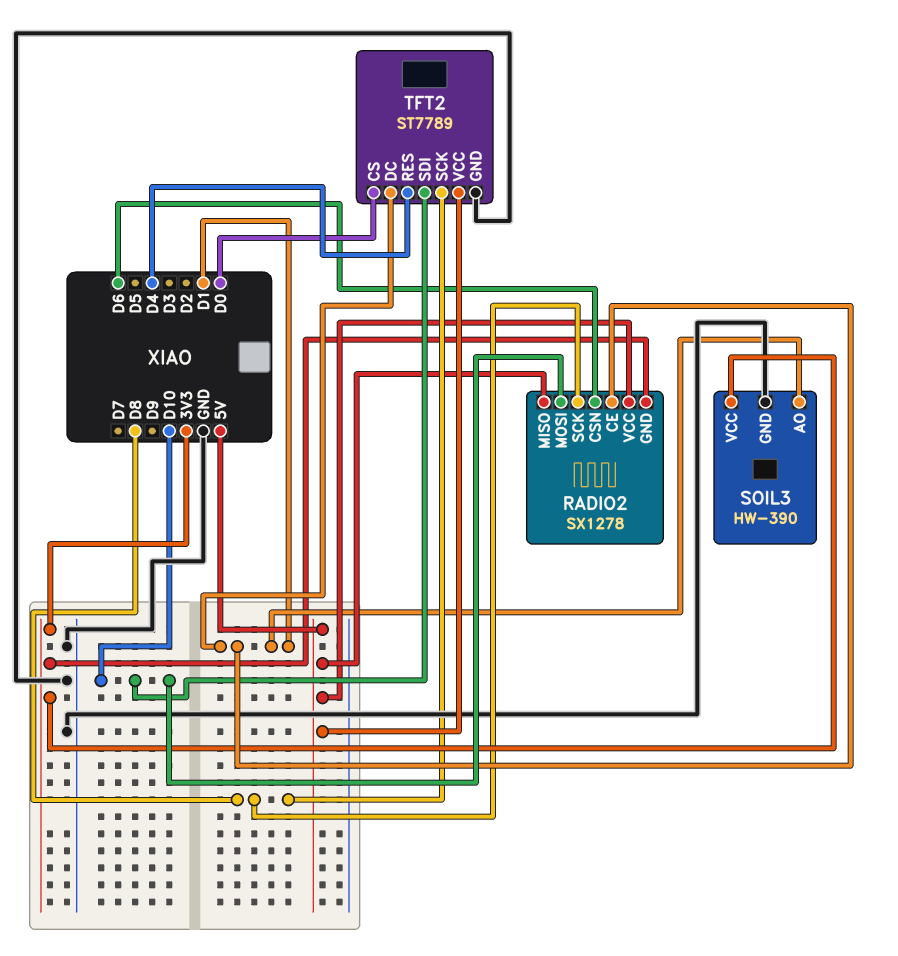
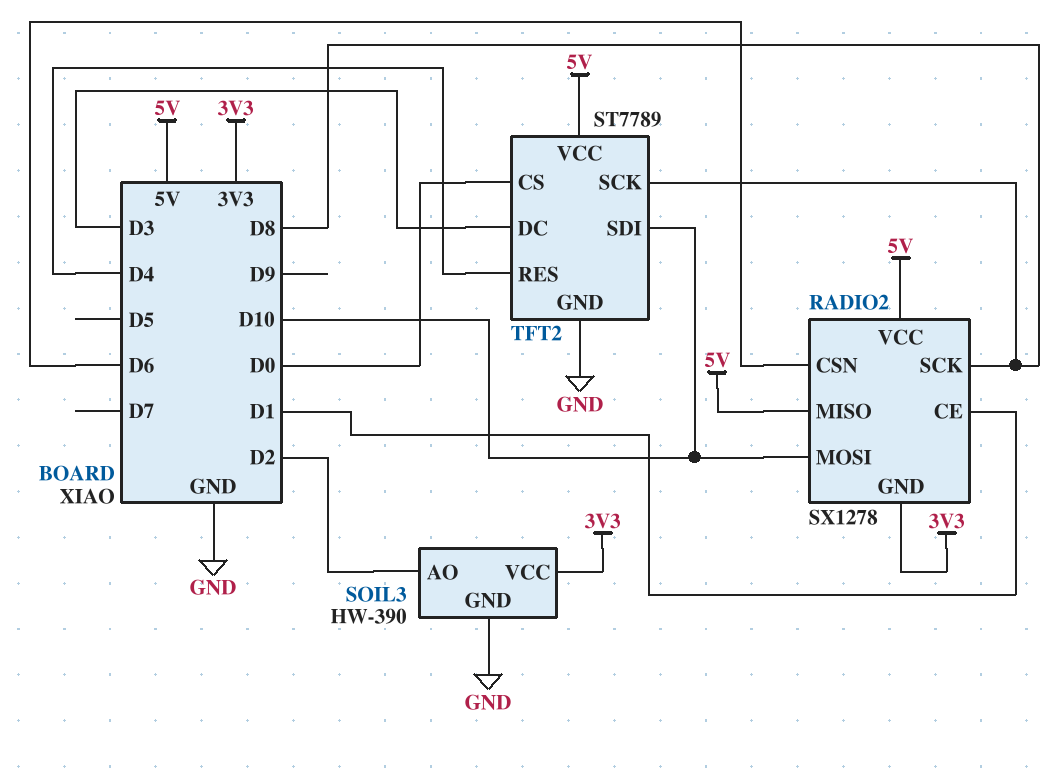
SOIL3 pin AO: D1 -> D2
TFT2 pin DC: D1 -> D3

